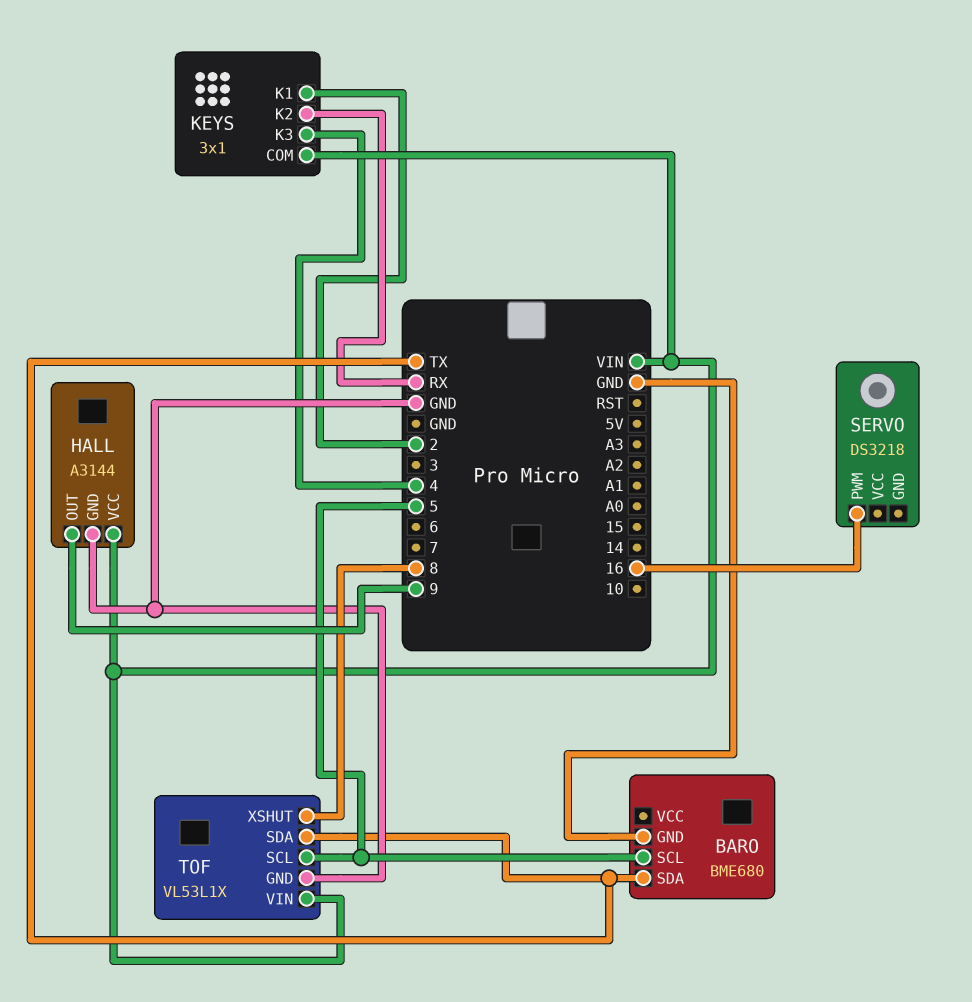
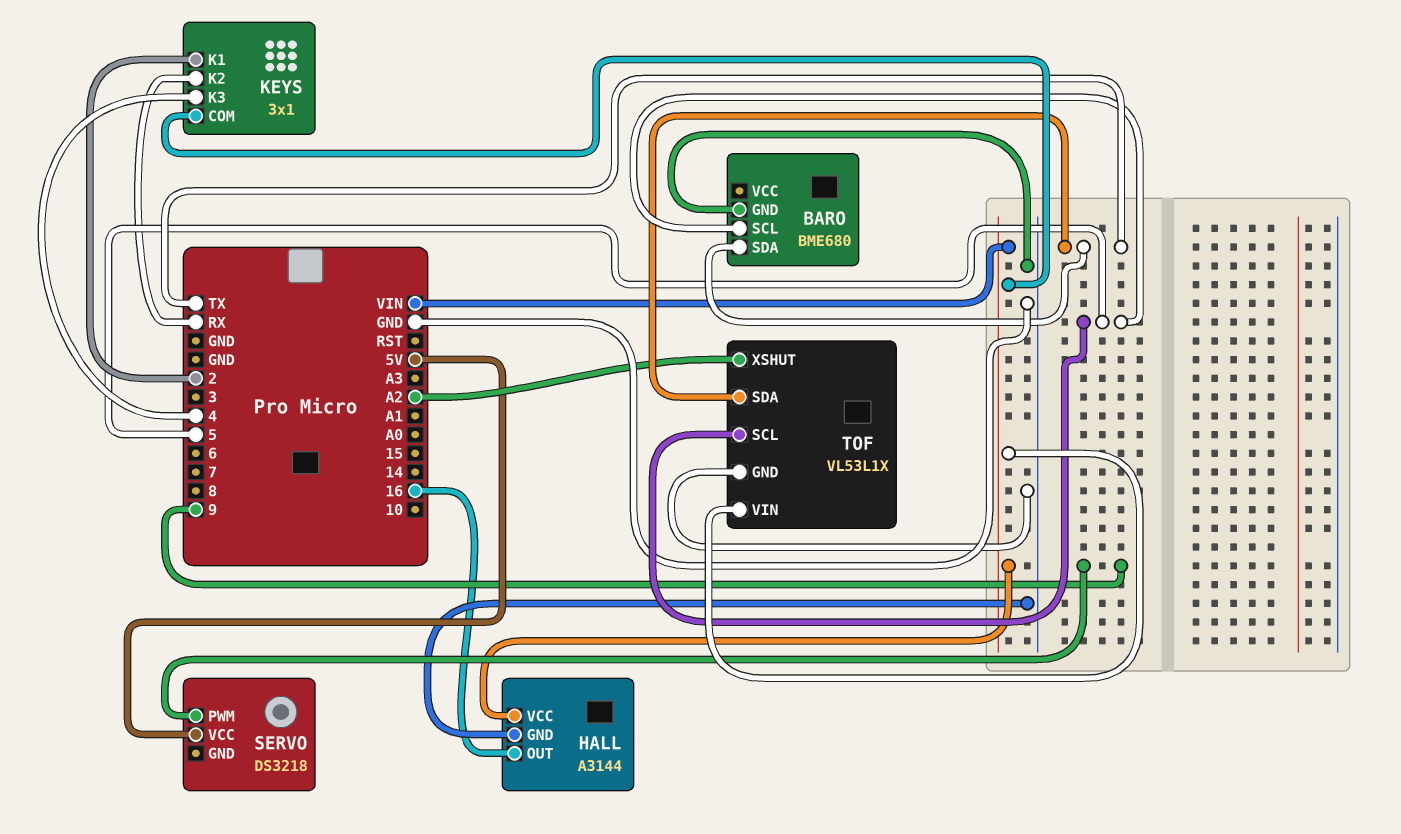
HALL pin OUT: 9 -> 16
SERVO pin PWM: 16 -> 9
SERVO pin VCC: none -> 5V
TOF pin XSHUT: 8 -> A2

